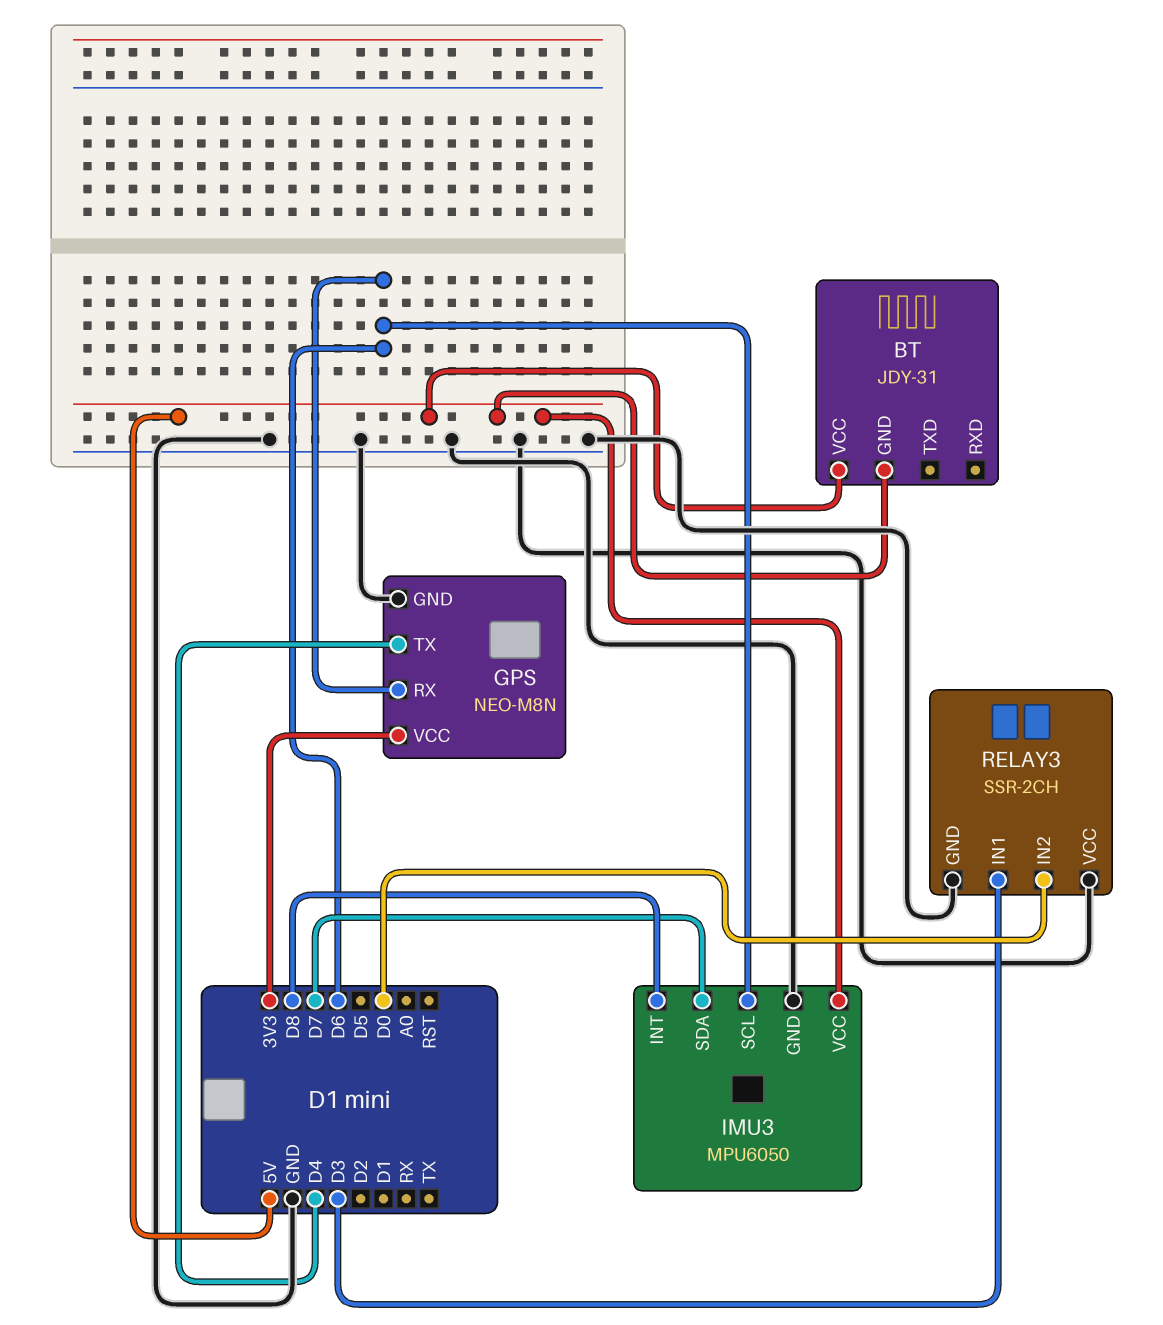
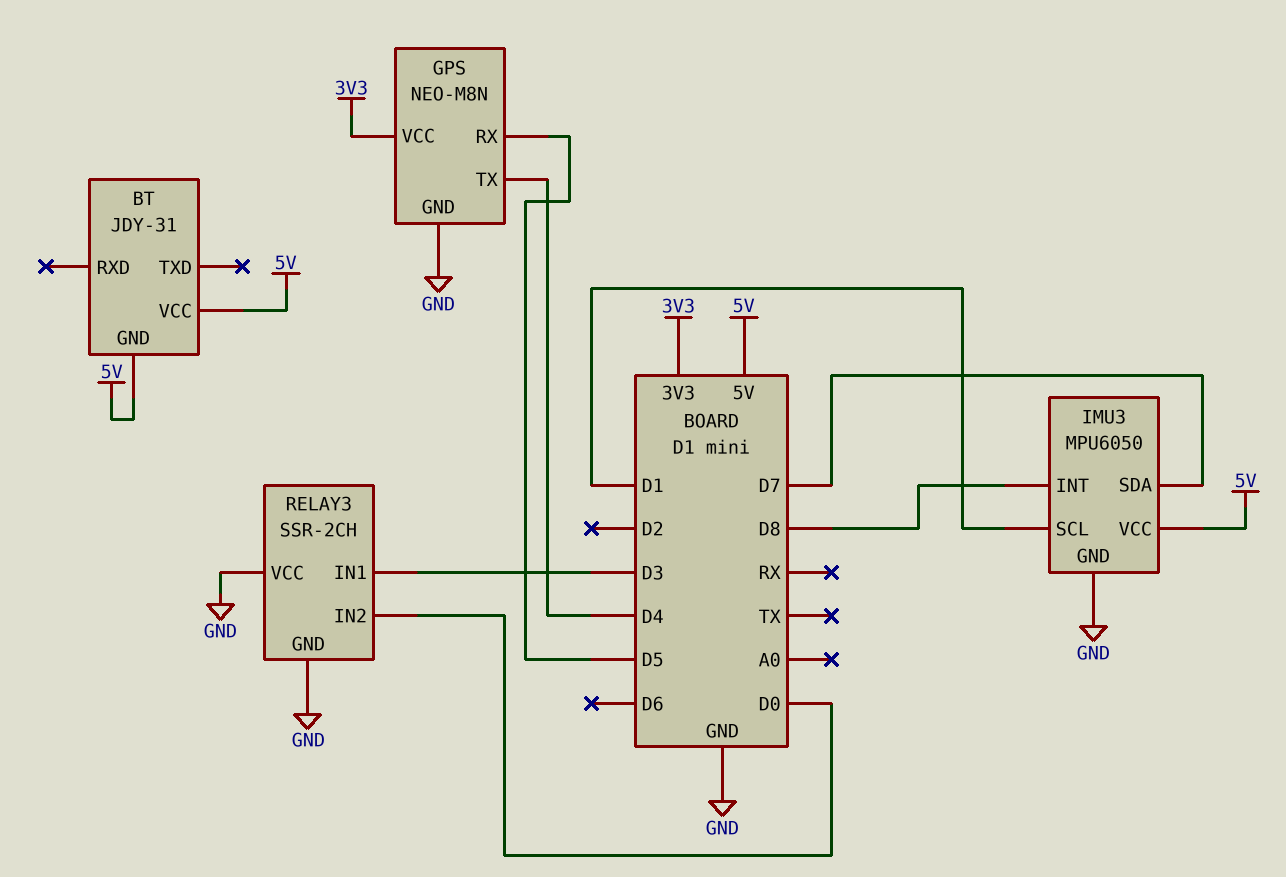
GPS pin RX: D6 -> D5
IMU3 pin SCL: D6 -> D1

